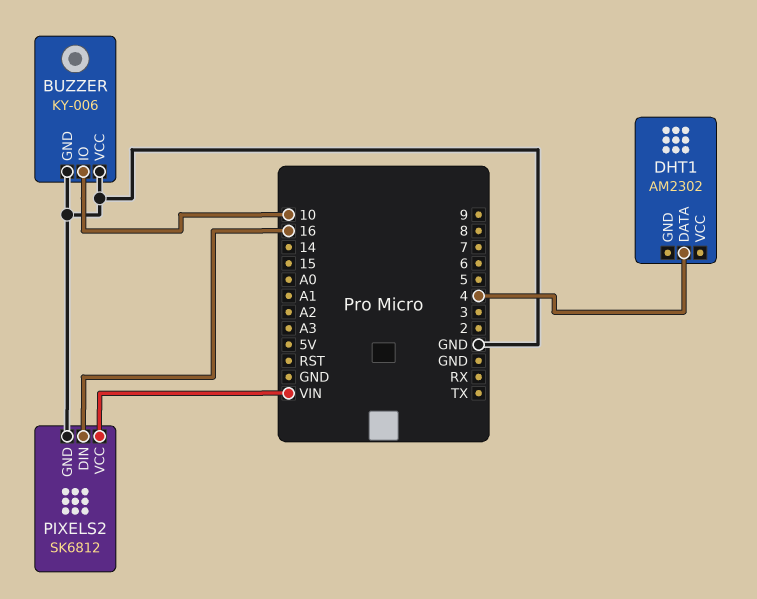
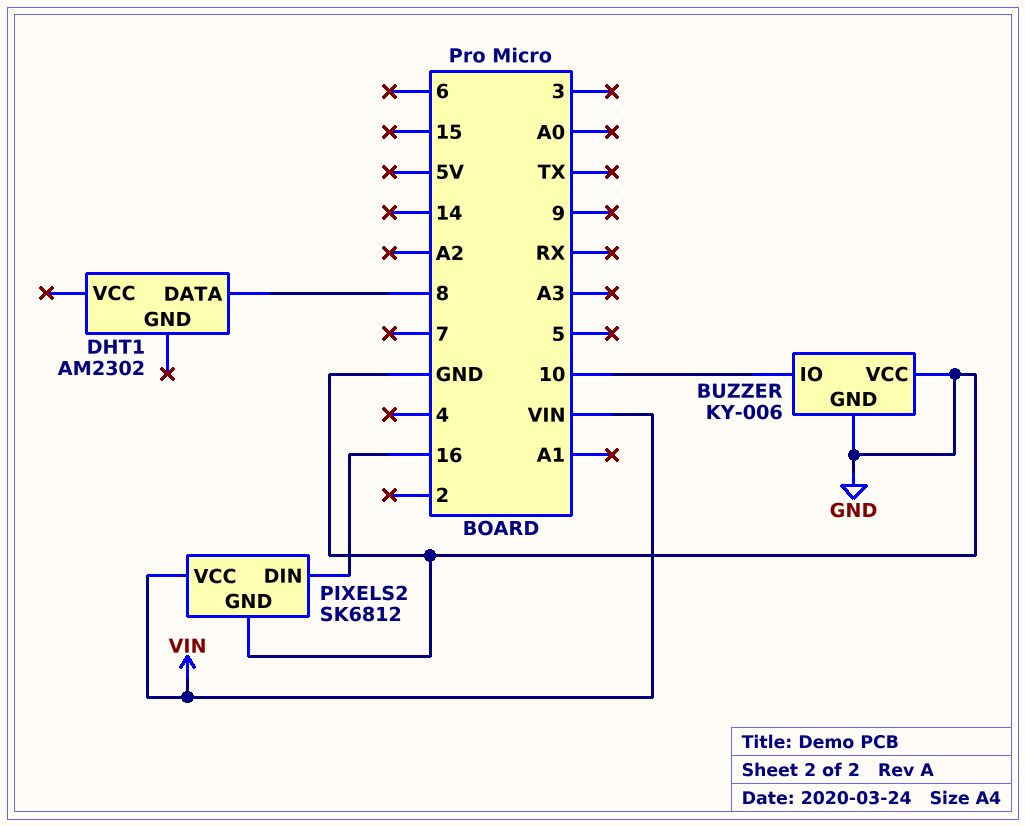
DHT1 pin DATA: 4 -> 8

